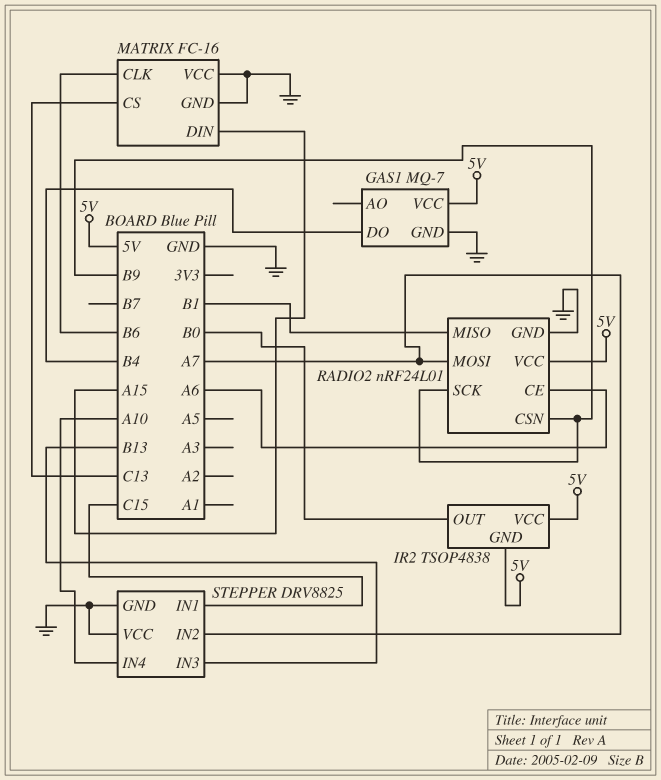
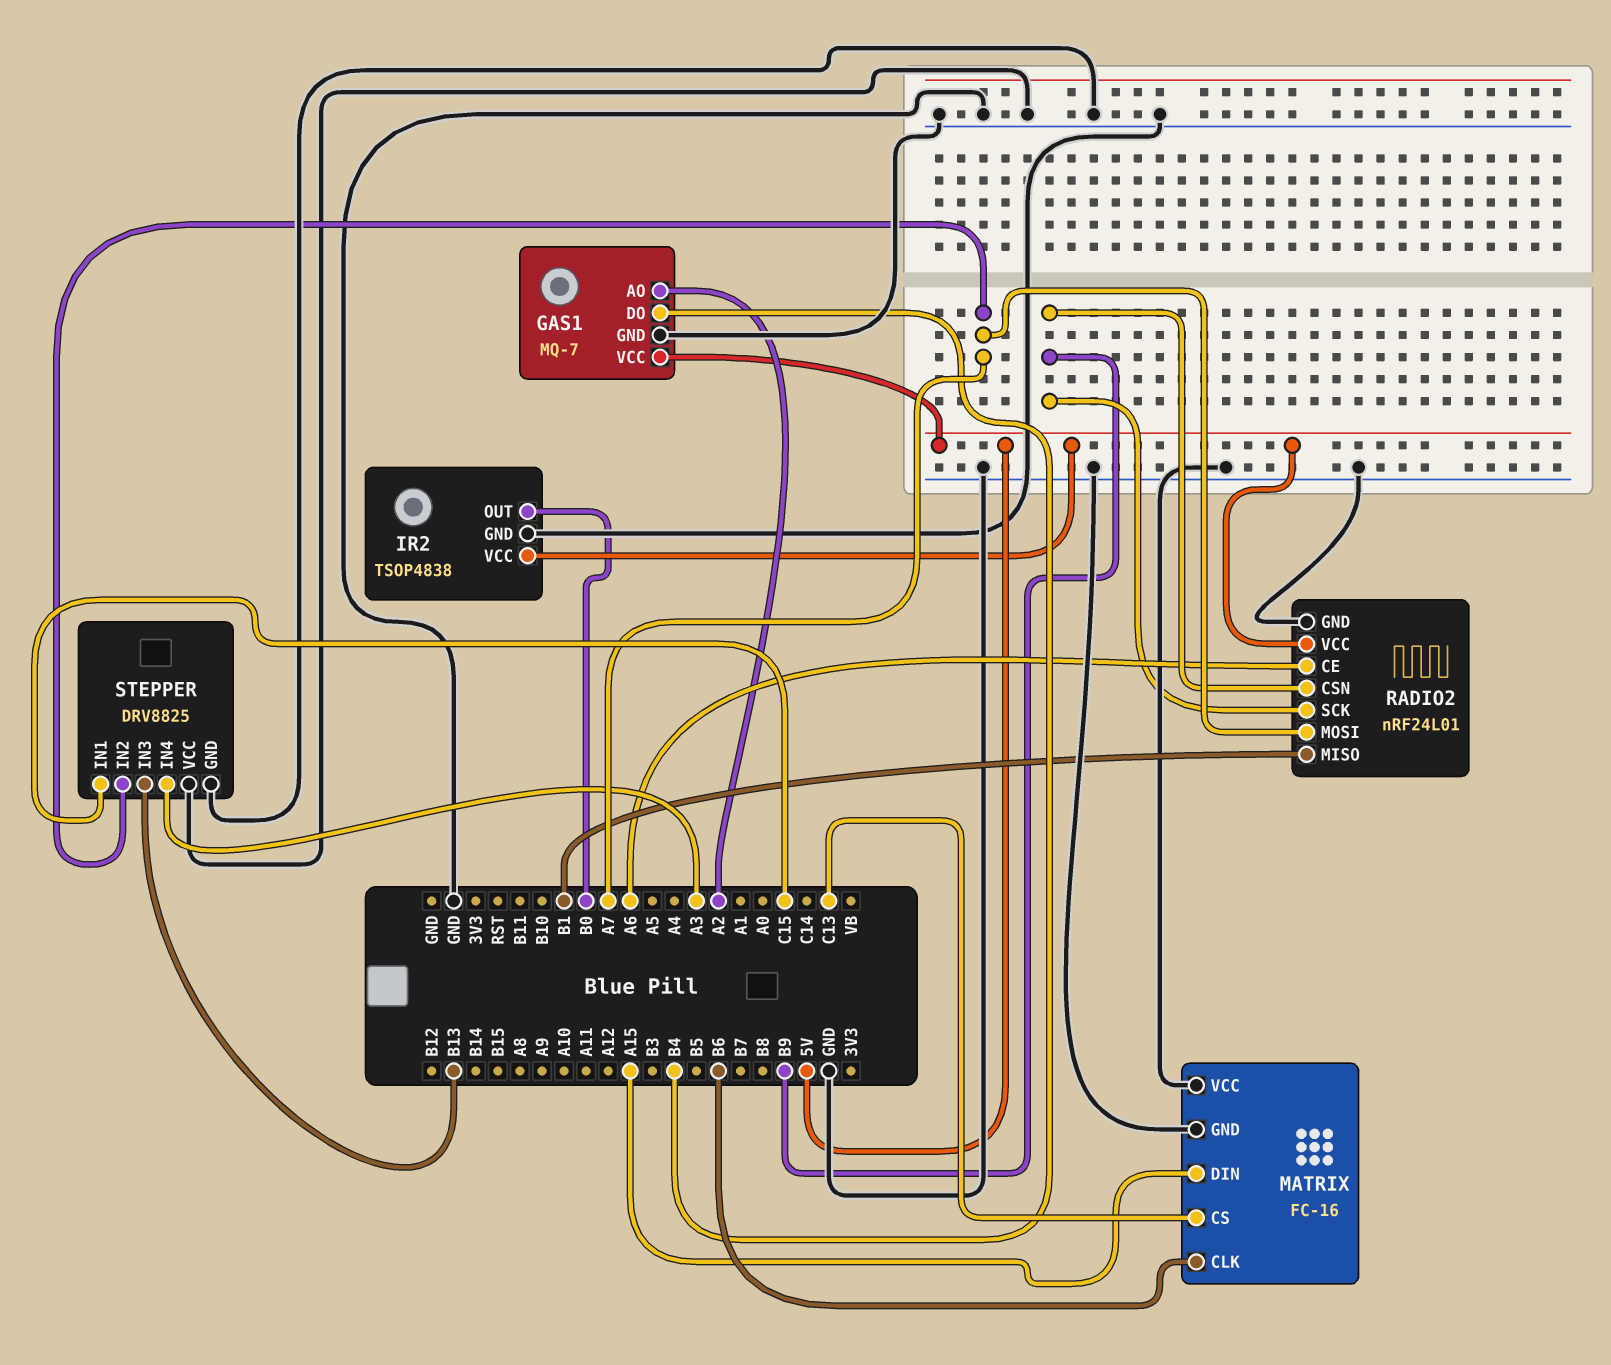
GAS1 pin AO: none -> A2
IR2 pin GND: 5V -> GND
STEPPER pin IN4: A10 -> A3

